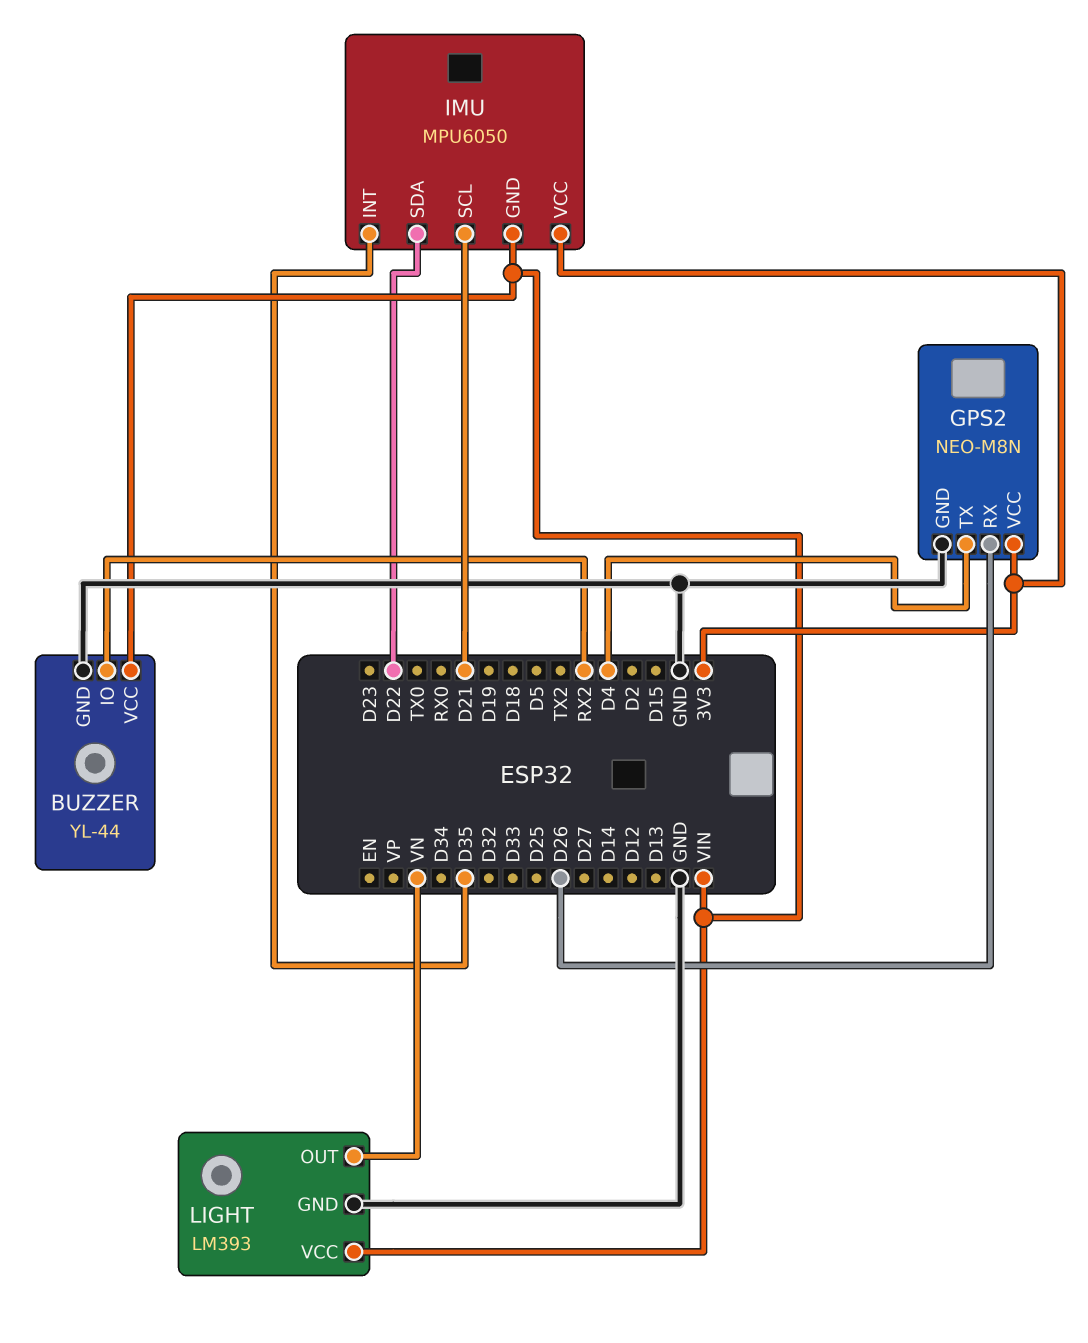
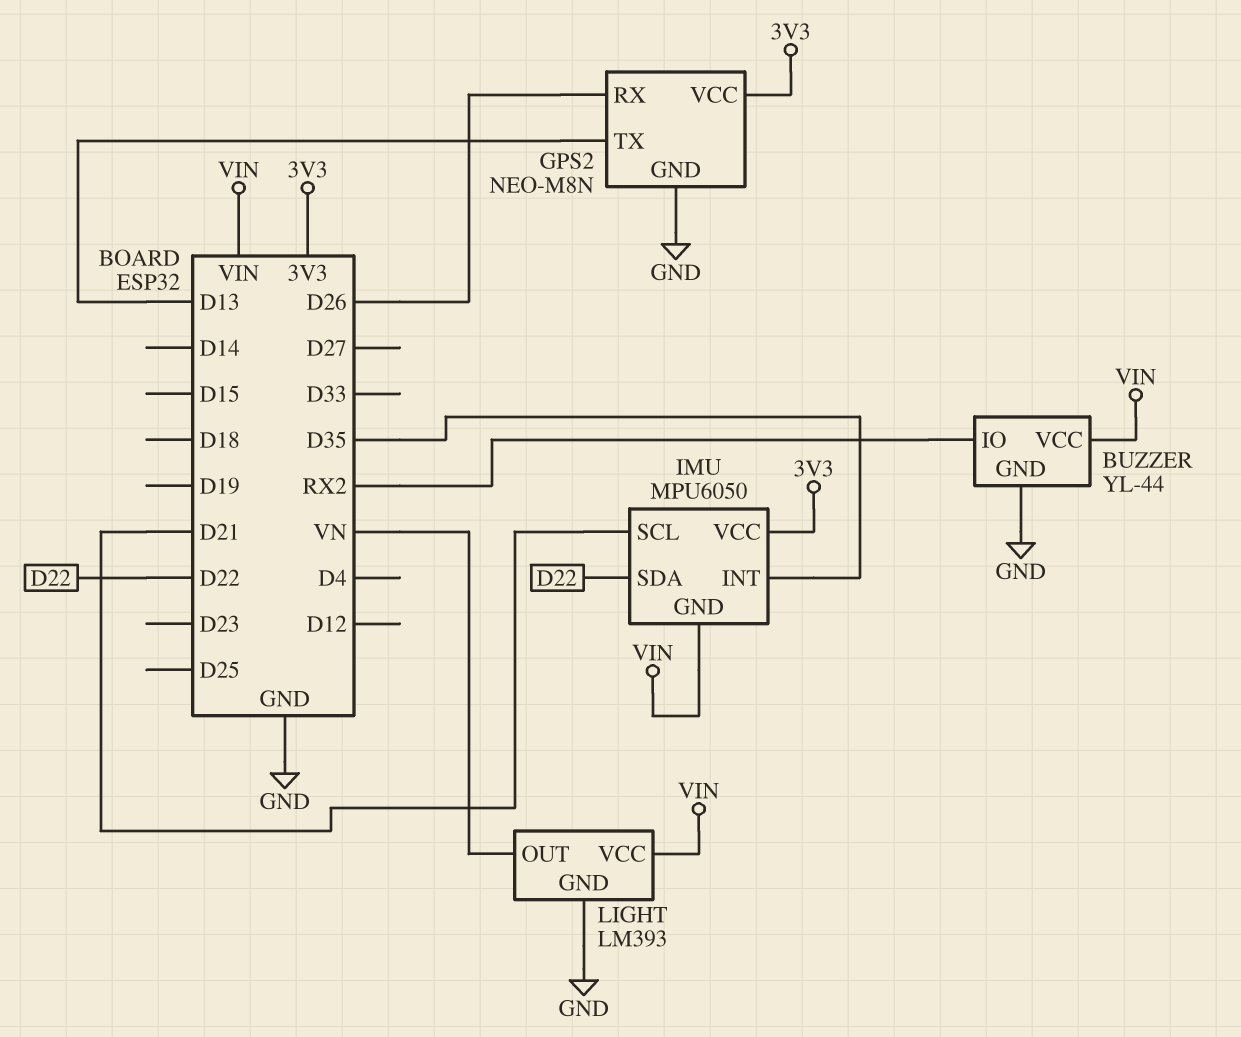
GPS2 pin TX: D4 -> D13

